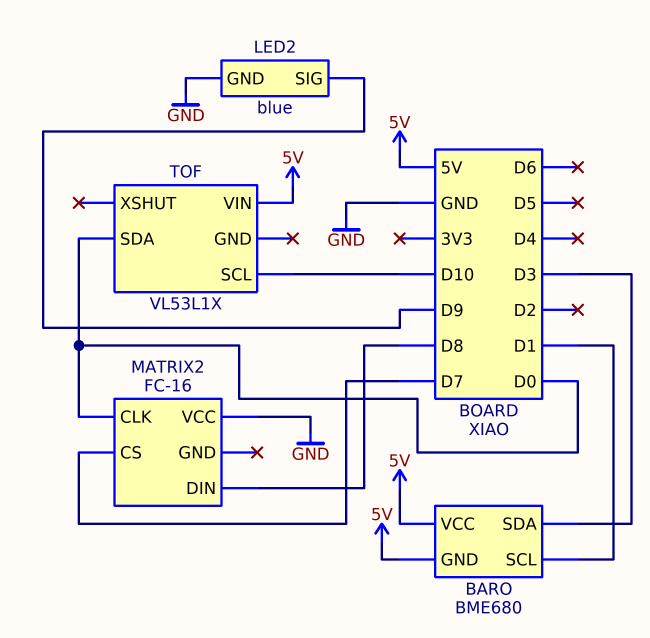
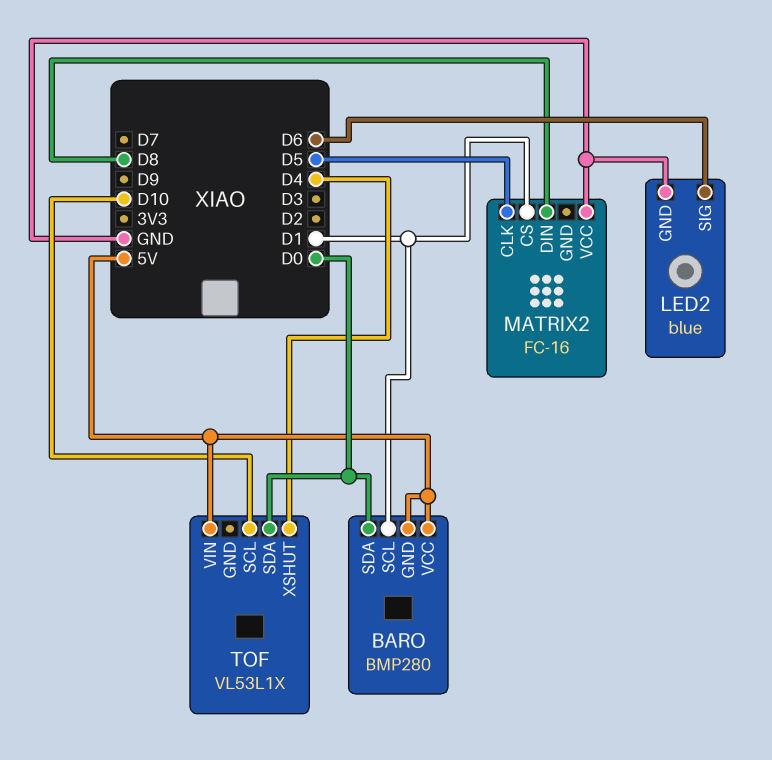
BARO: BME680 -> BMP280
BARO pin SDA: D3 -> D0
LED2 pin SIG: D9 -> D6
MATRIX2 pin CLK: D0 -> D5
MATRIX2 pin CS: D7 -> D1
TOF pin XSHUT: none -> D4

